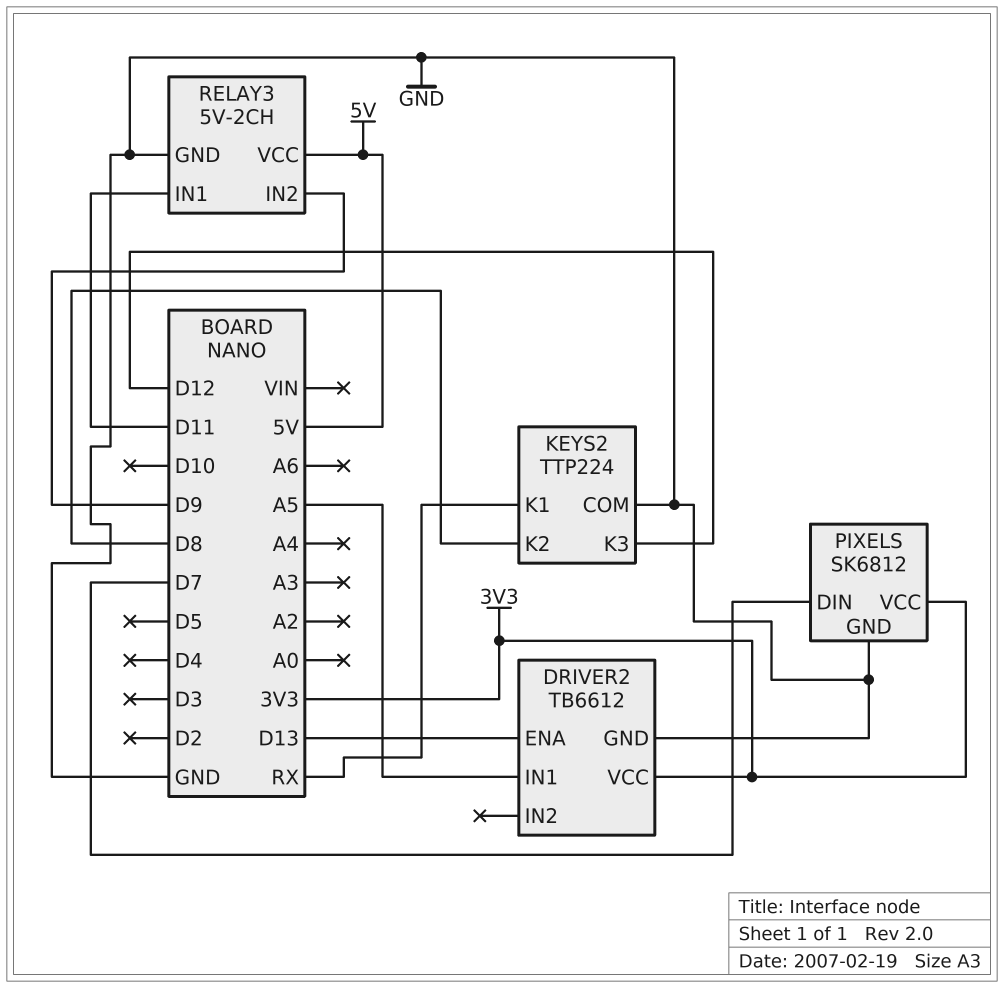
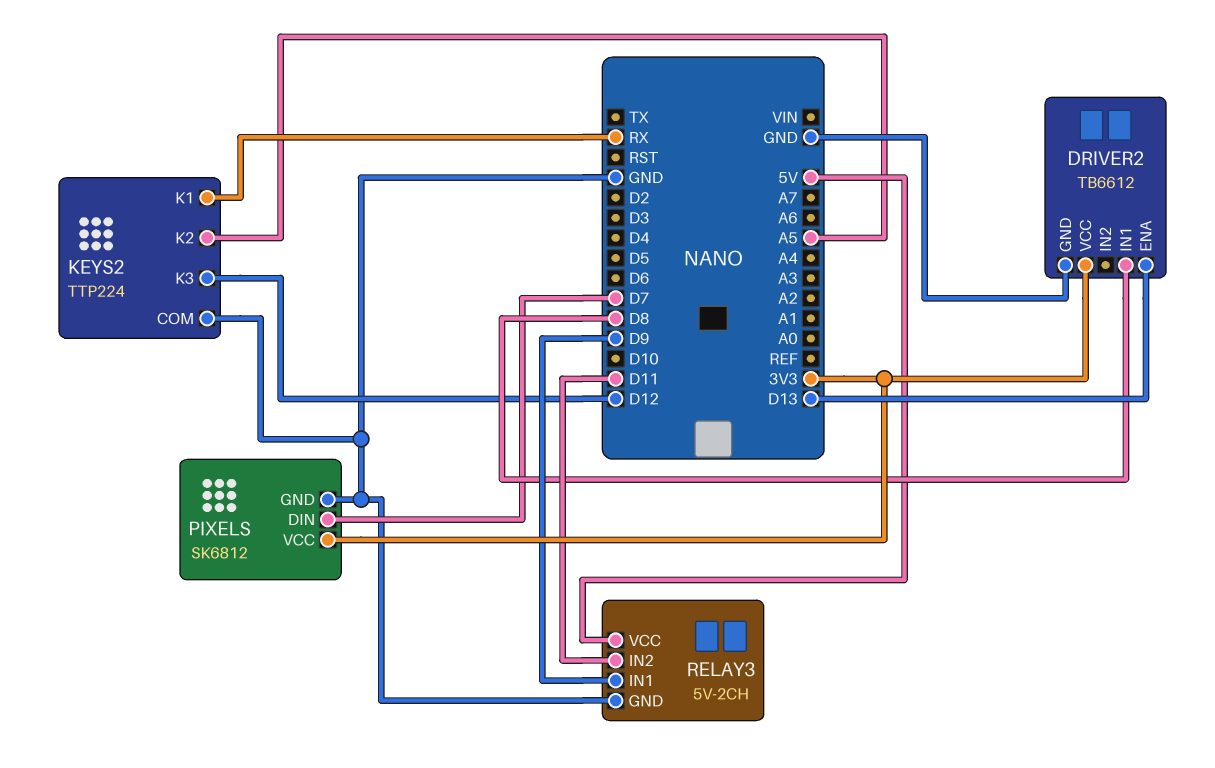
DRIVER2 pin IN1: A5 -> D8
KEYS2 pin K2: D8 -> A5
RELAY3 pin IN1: D11 -> D9
RELAY3 pin IN2: D9 -> D11

